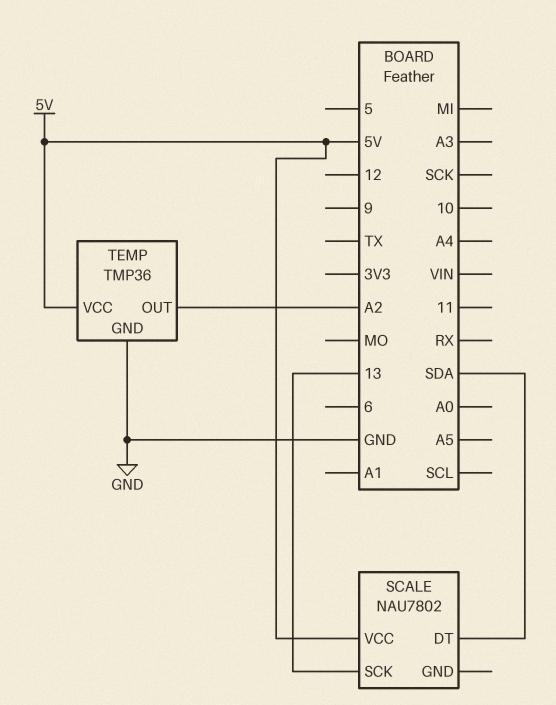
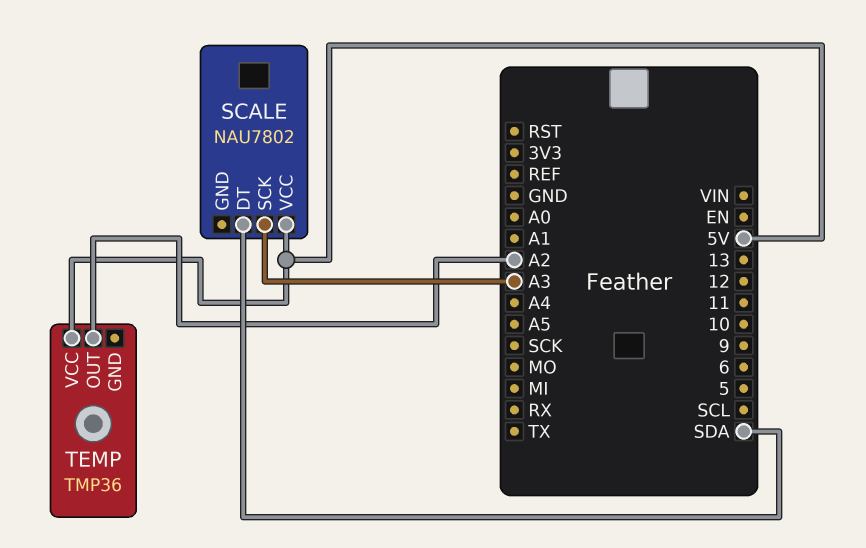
SCALE pin SCK: 13 -> A3
TEMP pin GND: GND -> none

